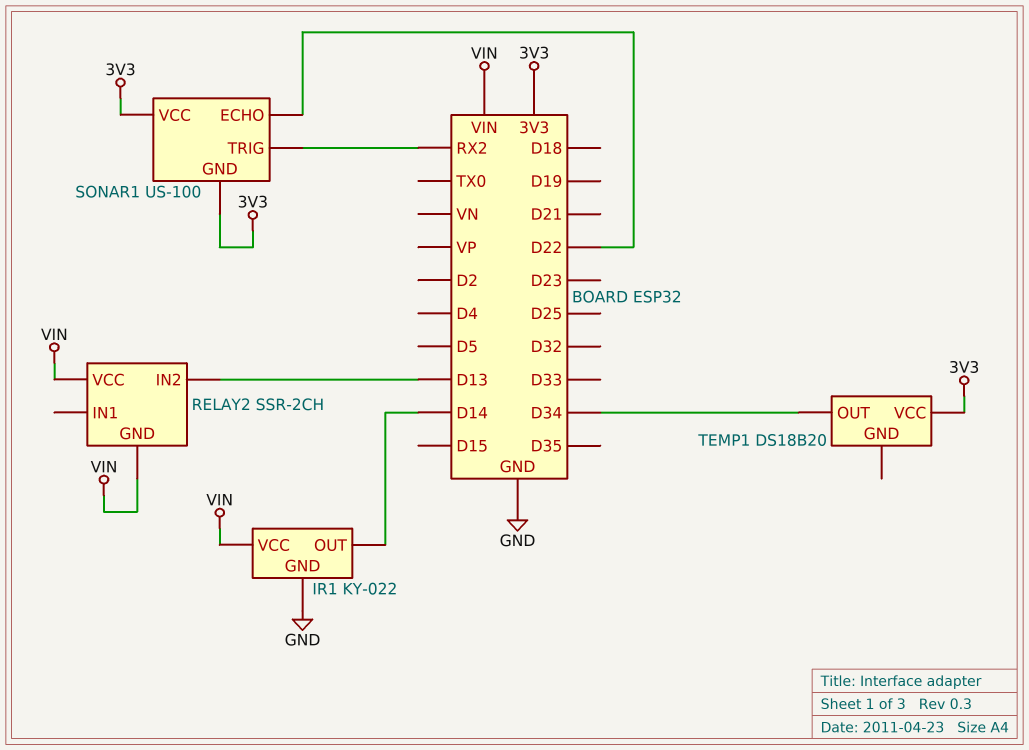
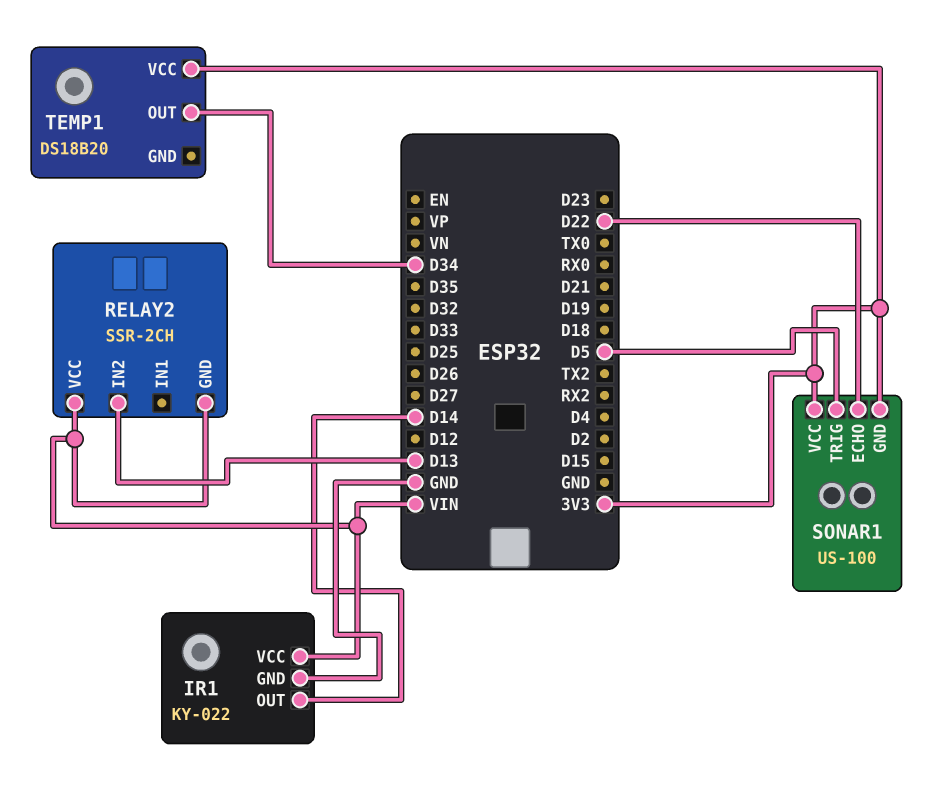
SONAR1 pin TRIG: RX2 -> D5

